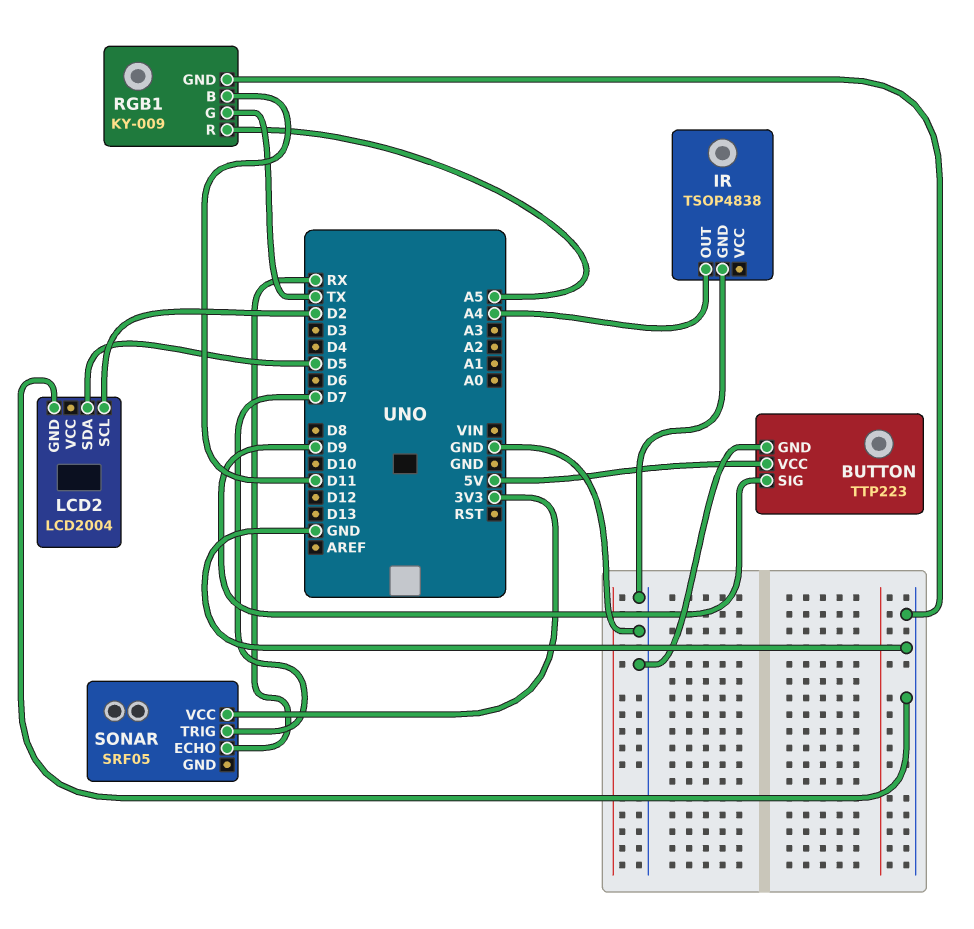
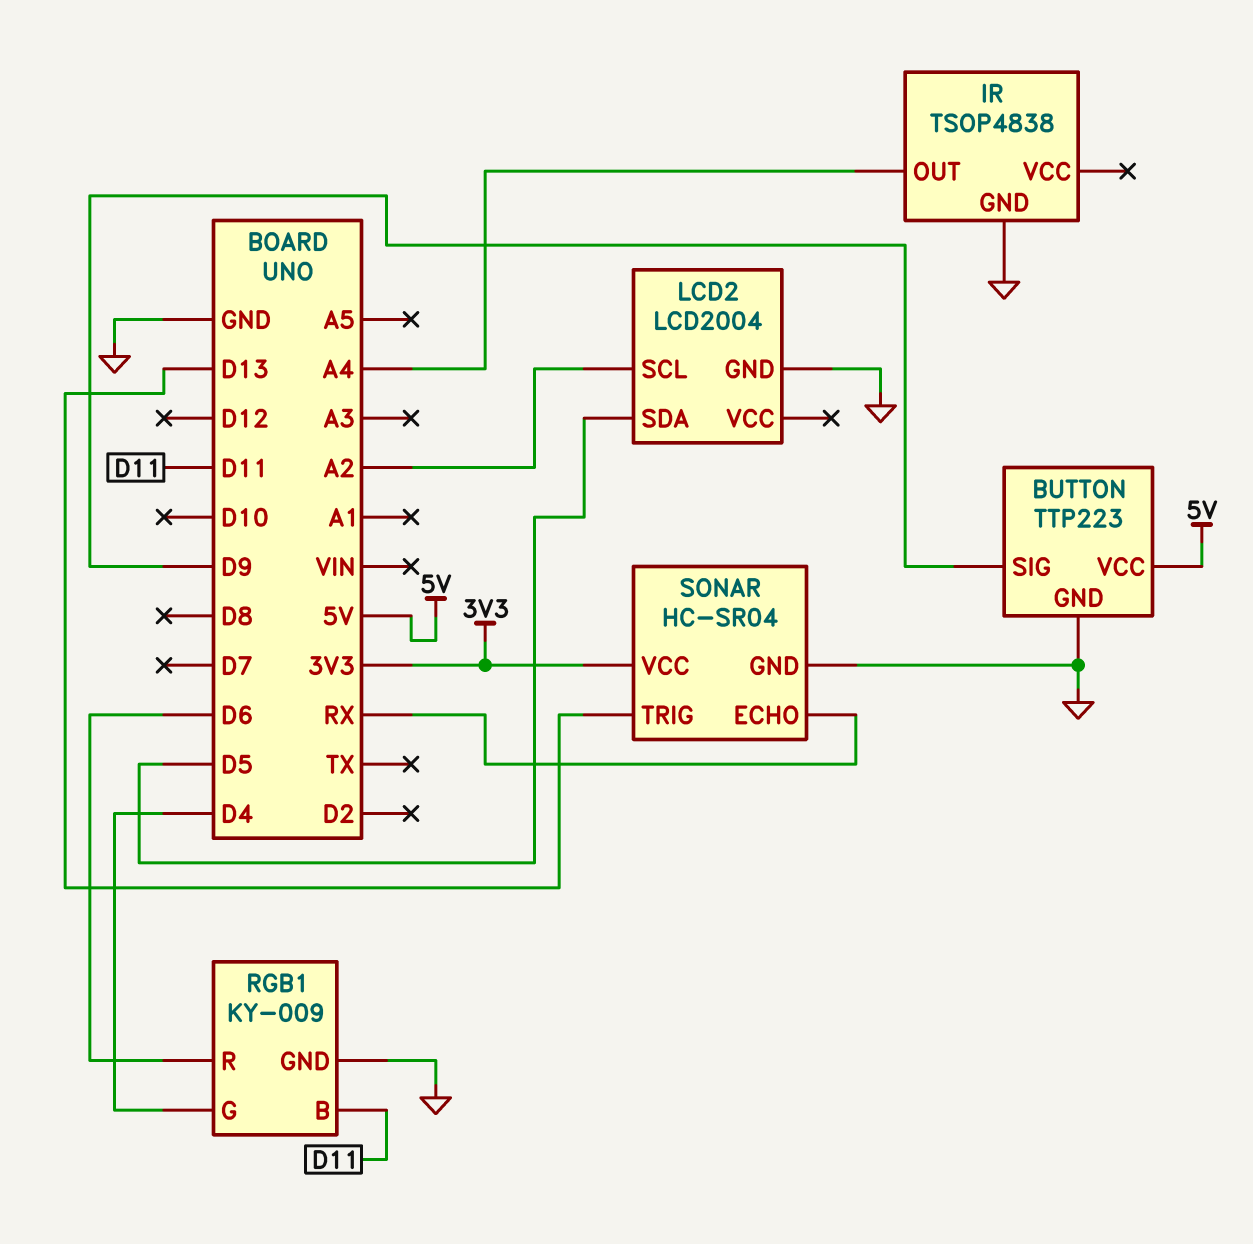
LCD2 pin SCL: D2 -> A2
RGB1 pin G: TX -> D4
RGB1 pin R: A5 -> D6
SONAR: SRF05 -> HC-SR04
SONAR pin GND: none -> GND
SONAR pin TRIG: D7 -> D13

